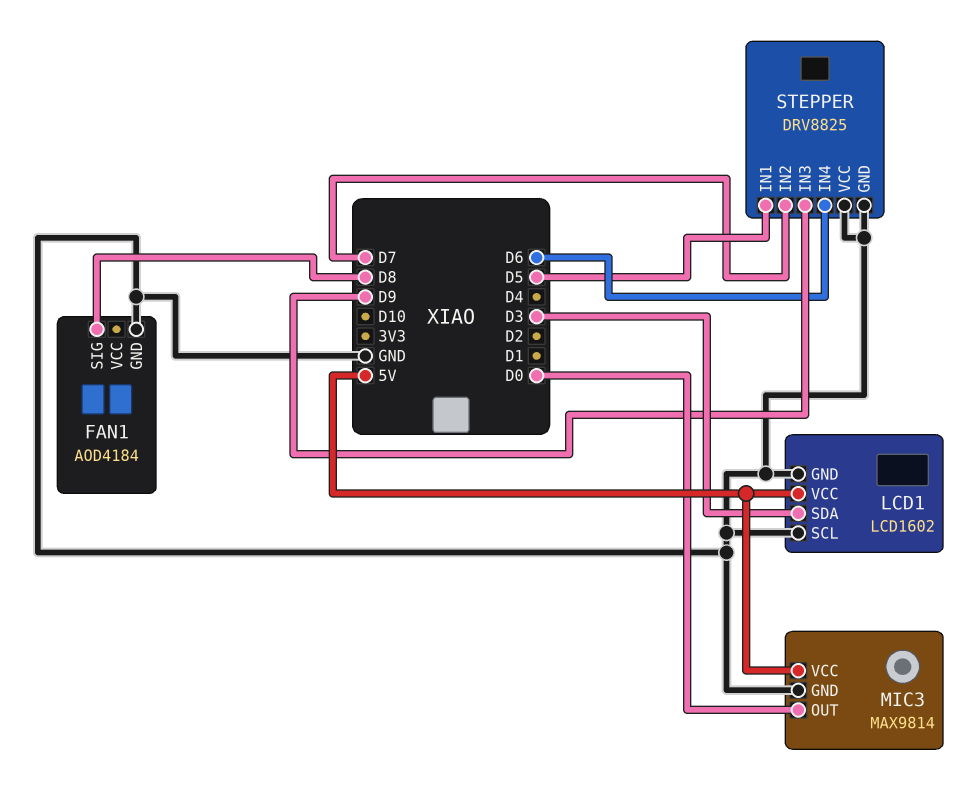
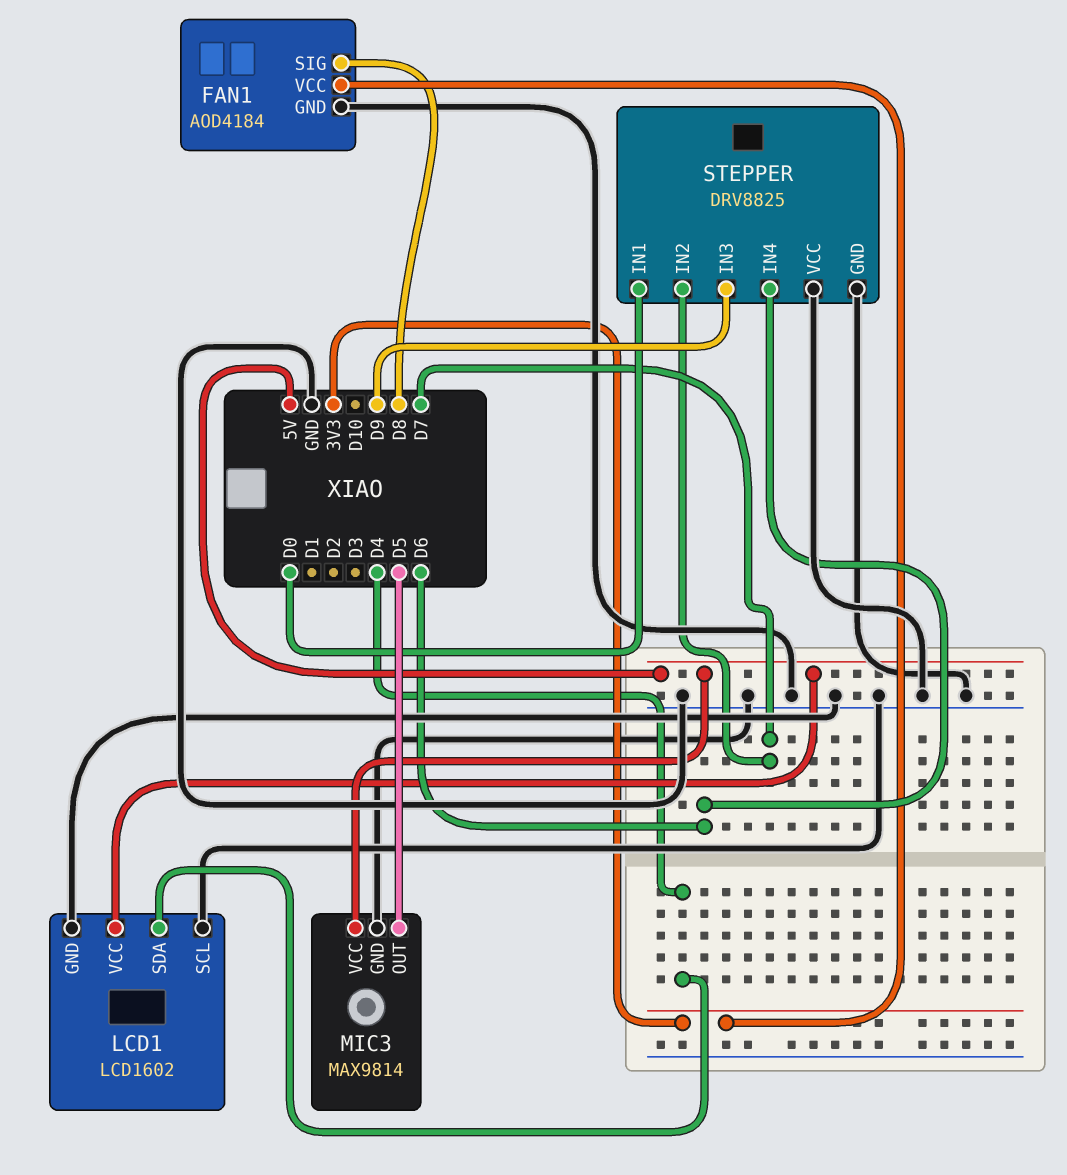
FAN1 pin VCC: none -> 3V3
LCD1 pin SDA: D3 -> D4
MIC3 pin OUT: D0 -> D5
STEPPER pin IN1: D5 -> D0

